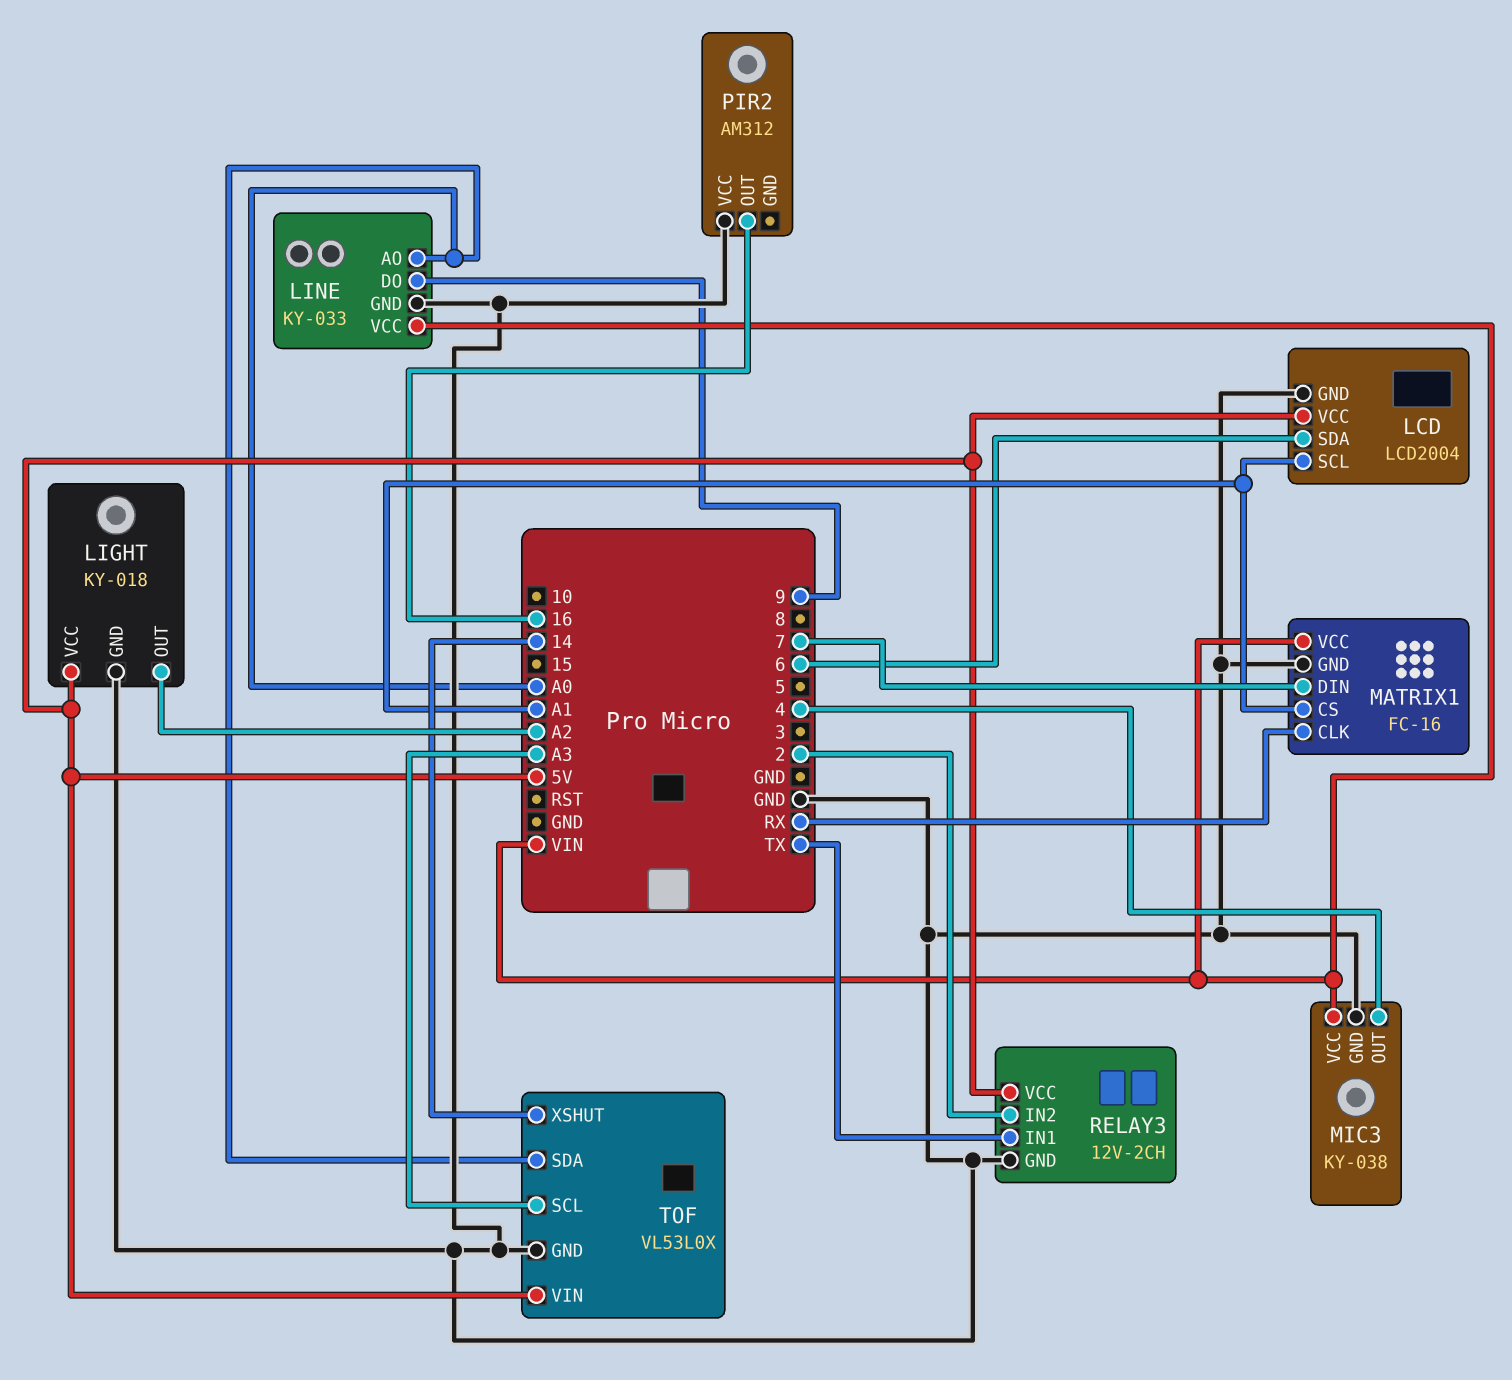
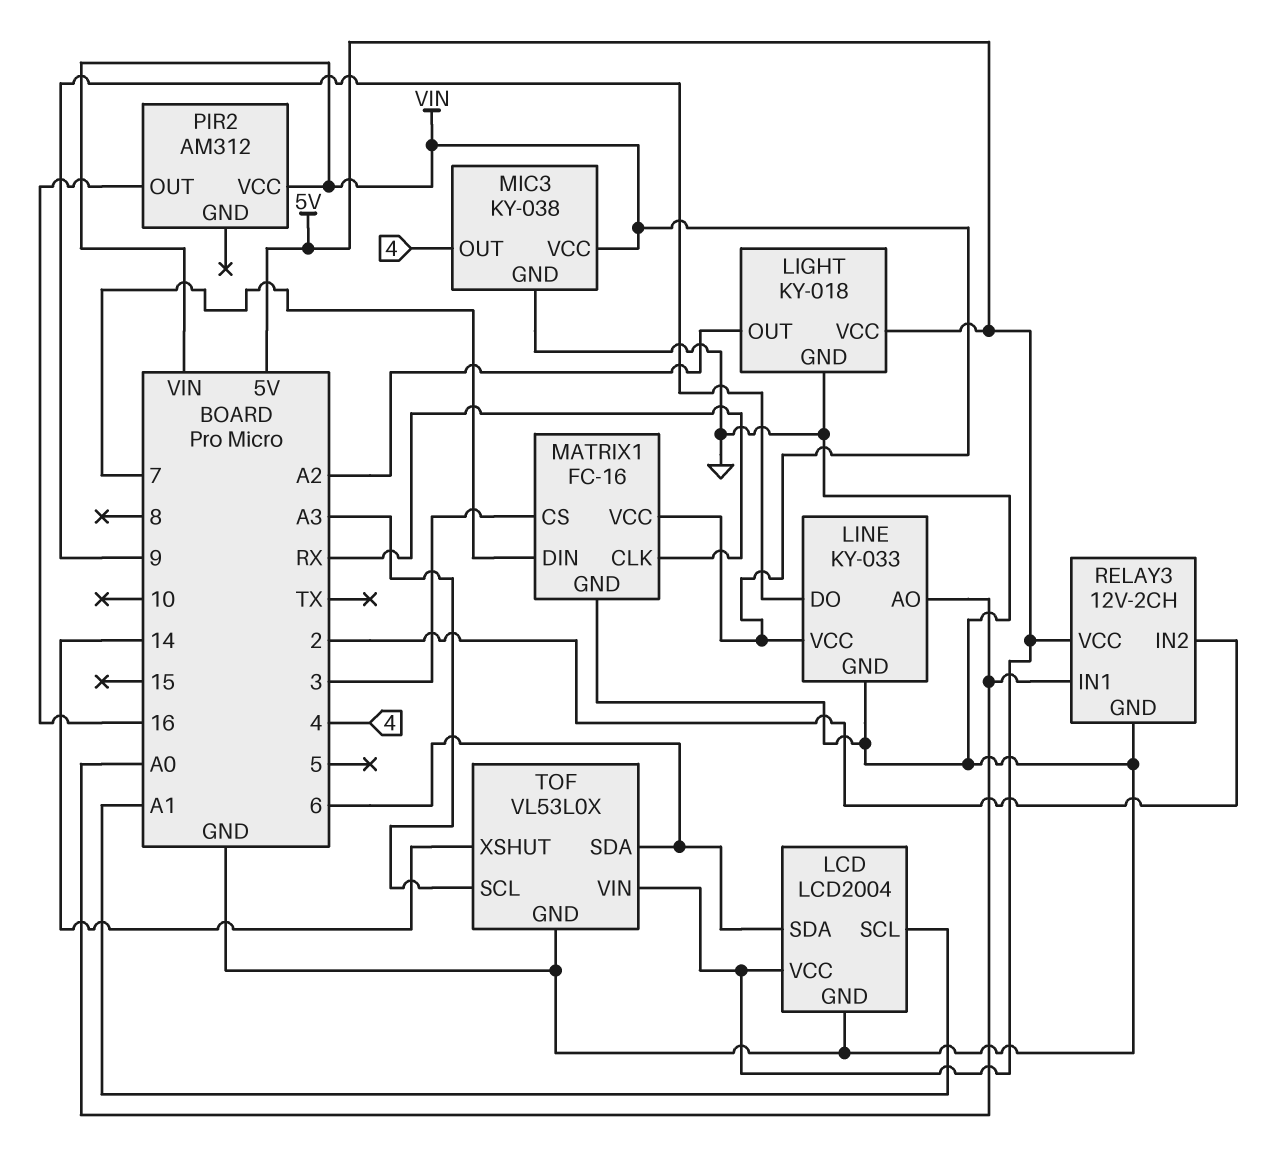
MATRIX1 pin CS: A1 -> 3
PIR2 pin VCC: GND -> VIN
RELAY3 pin IN1: TX -> A0
TOF pin SDA: A0 -> 6

